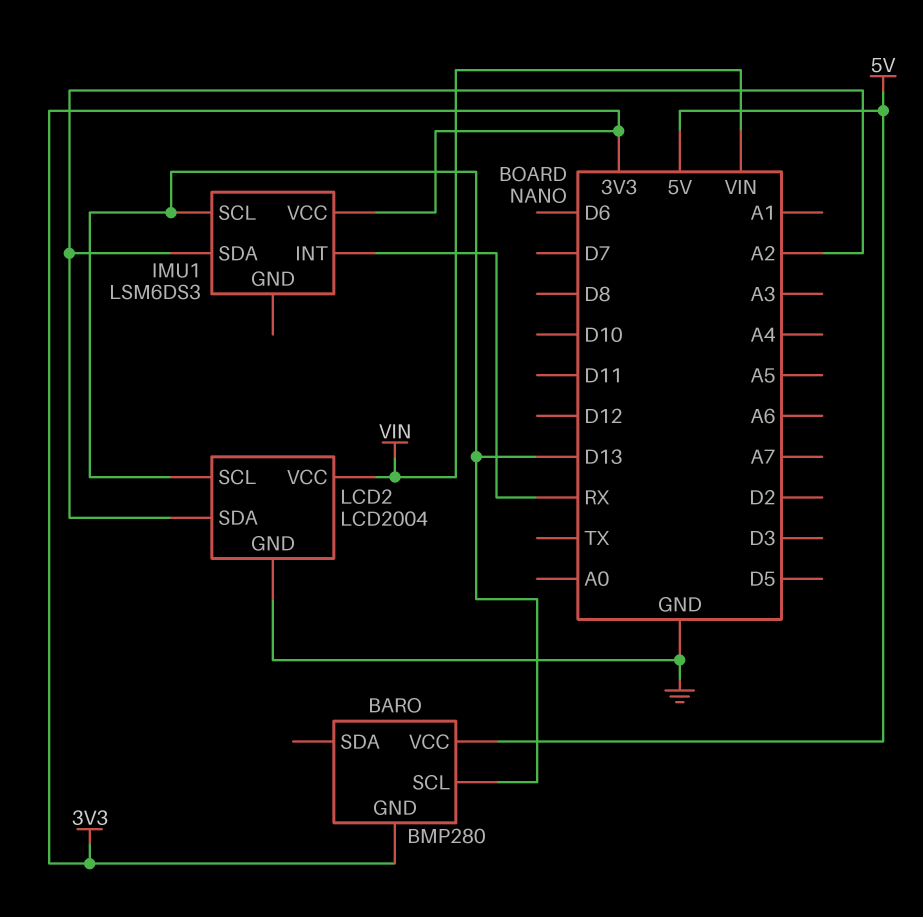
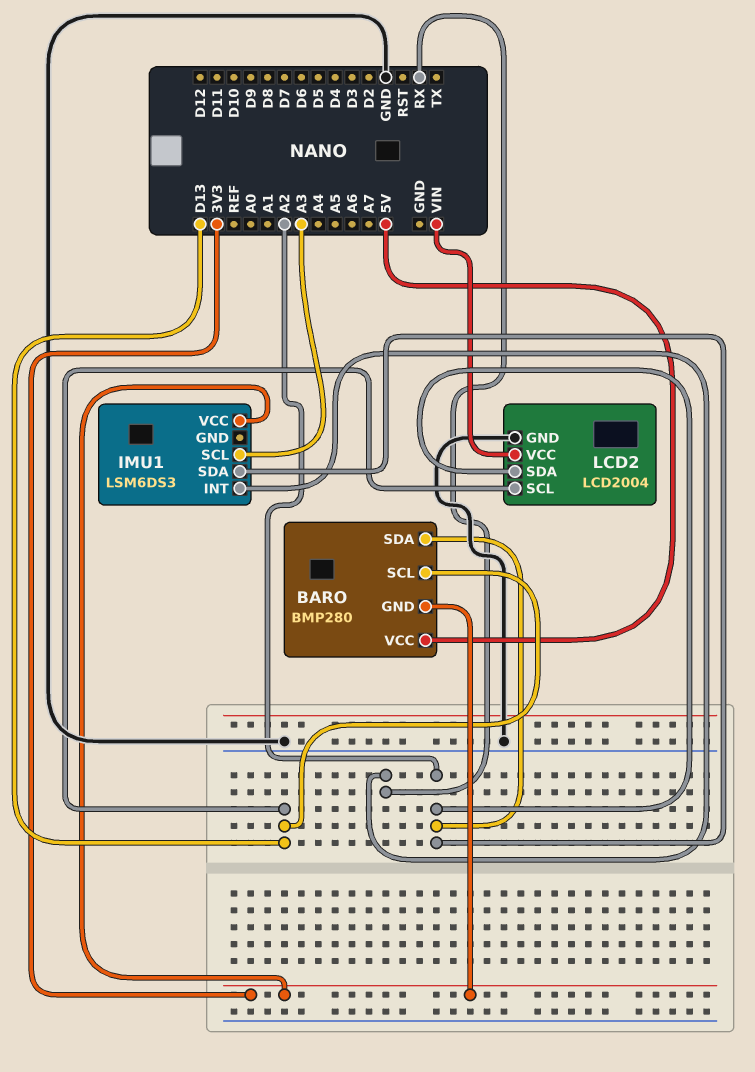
BARO pin SDA: none -> A2
IMU1 pin SCL: D13 -> A3

